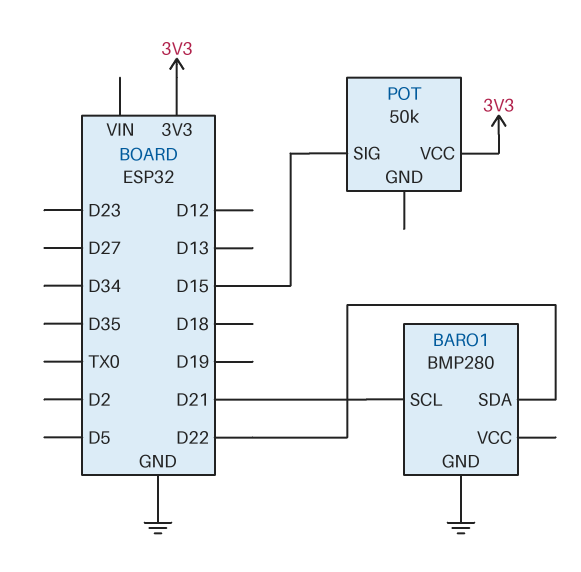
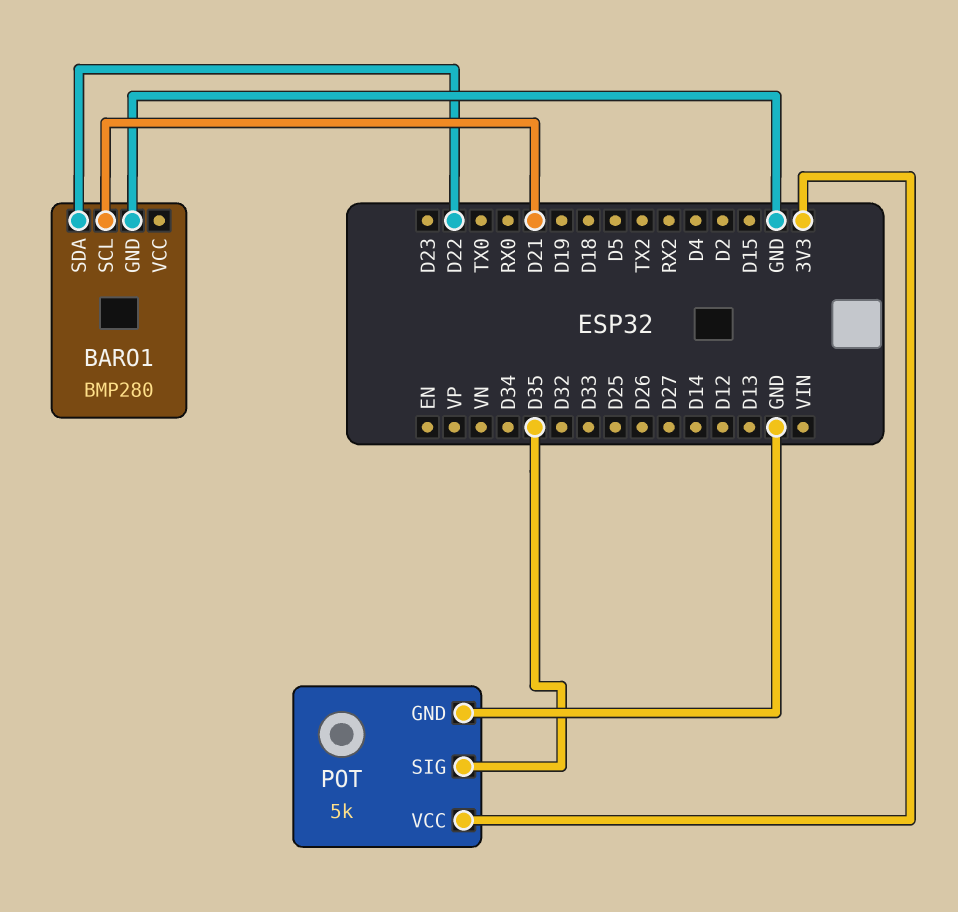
POT: 50k -> 5k
POT pin GND: none -> GND
POT pin SIG: D15 -> D35

